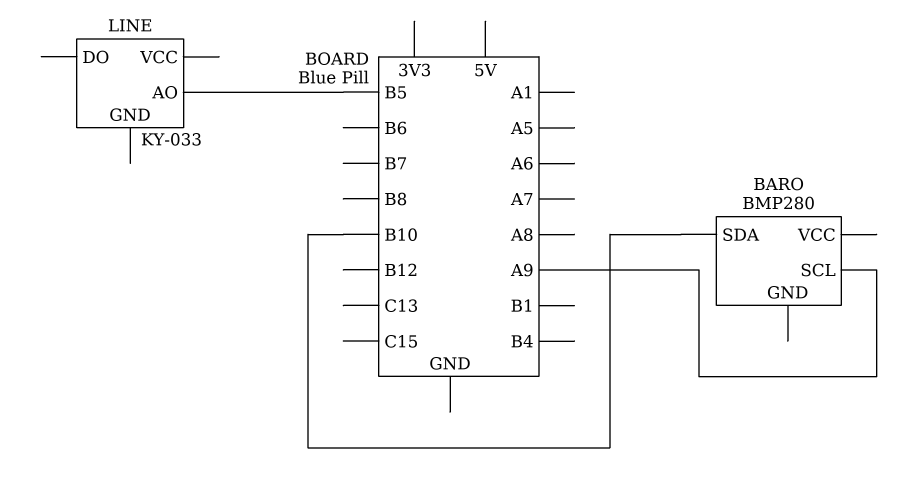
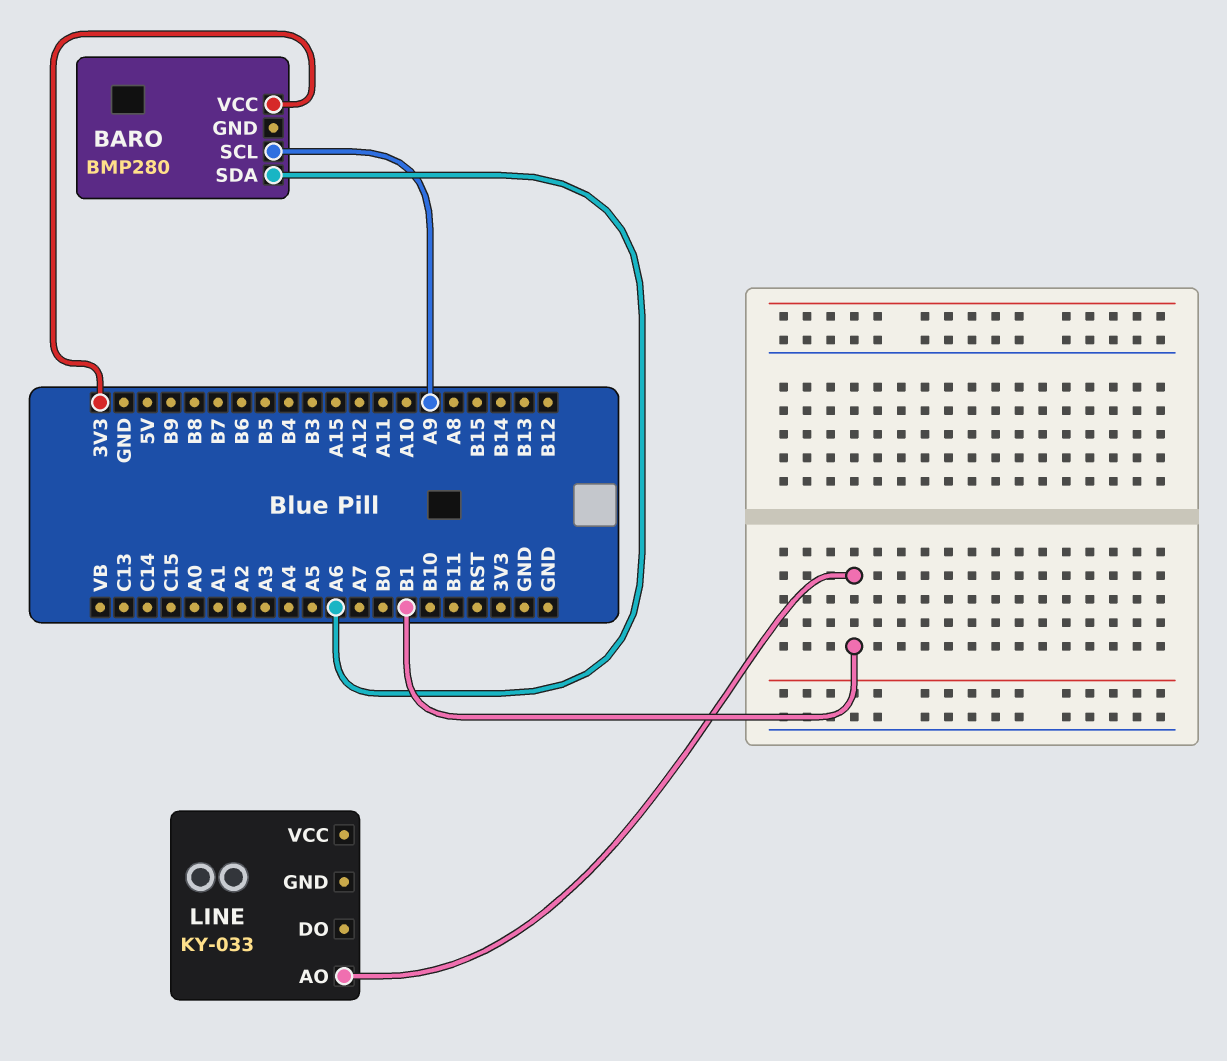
BARO pin SDA: B10 -> A6
BARO pin VCC: none -> 3V3
LINE pin AO: B5 -> B1

